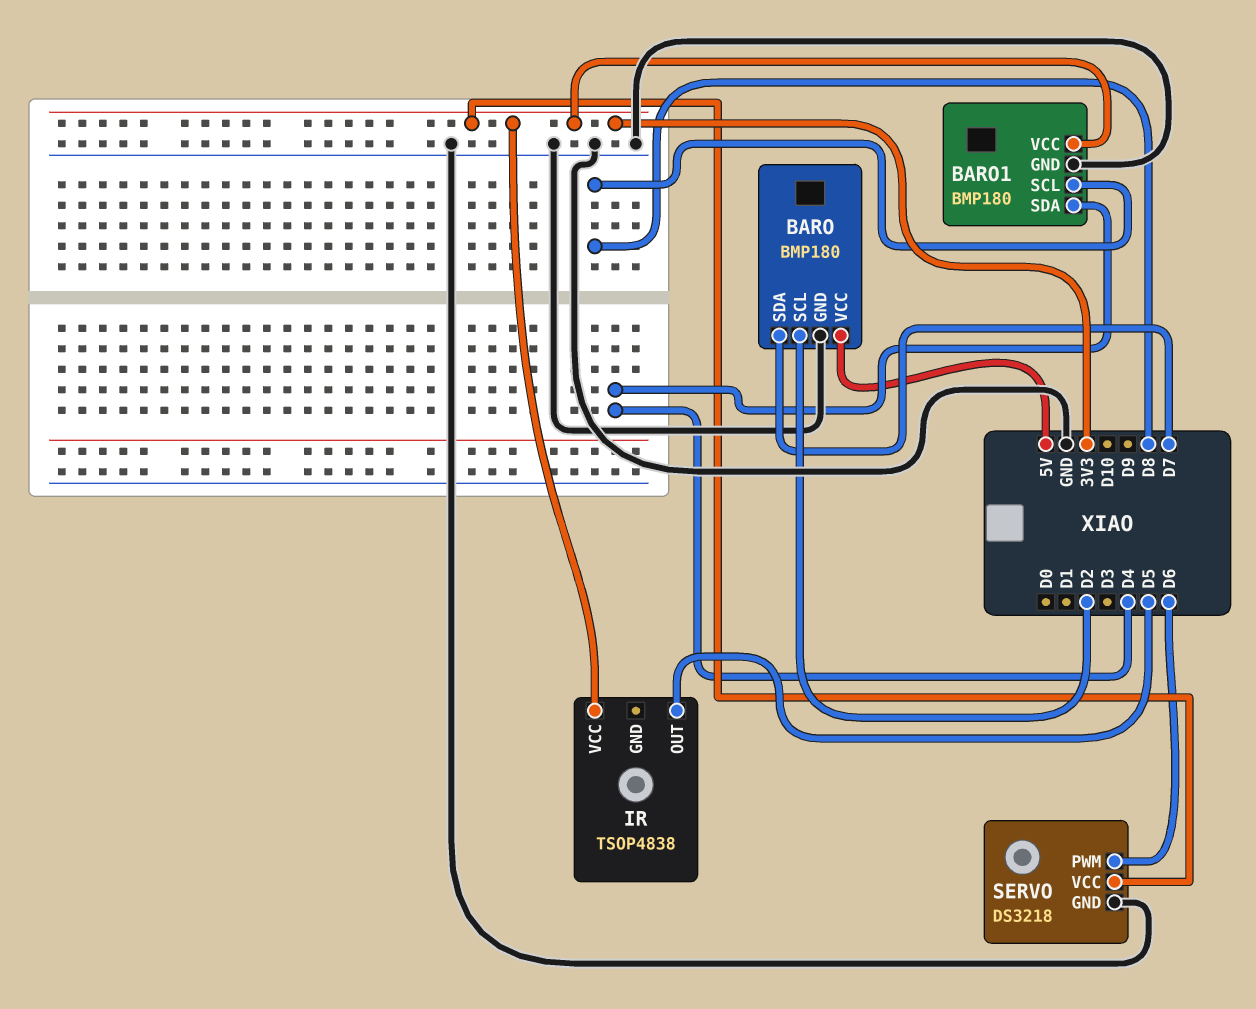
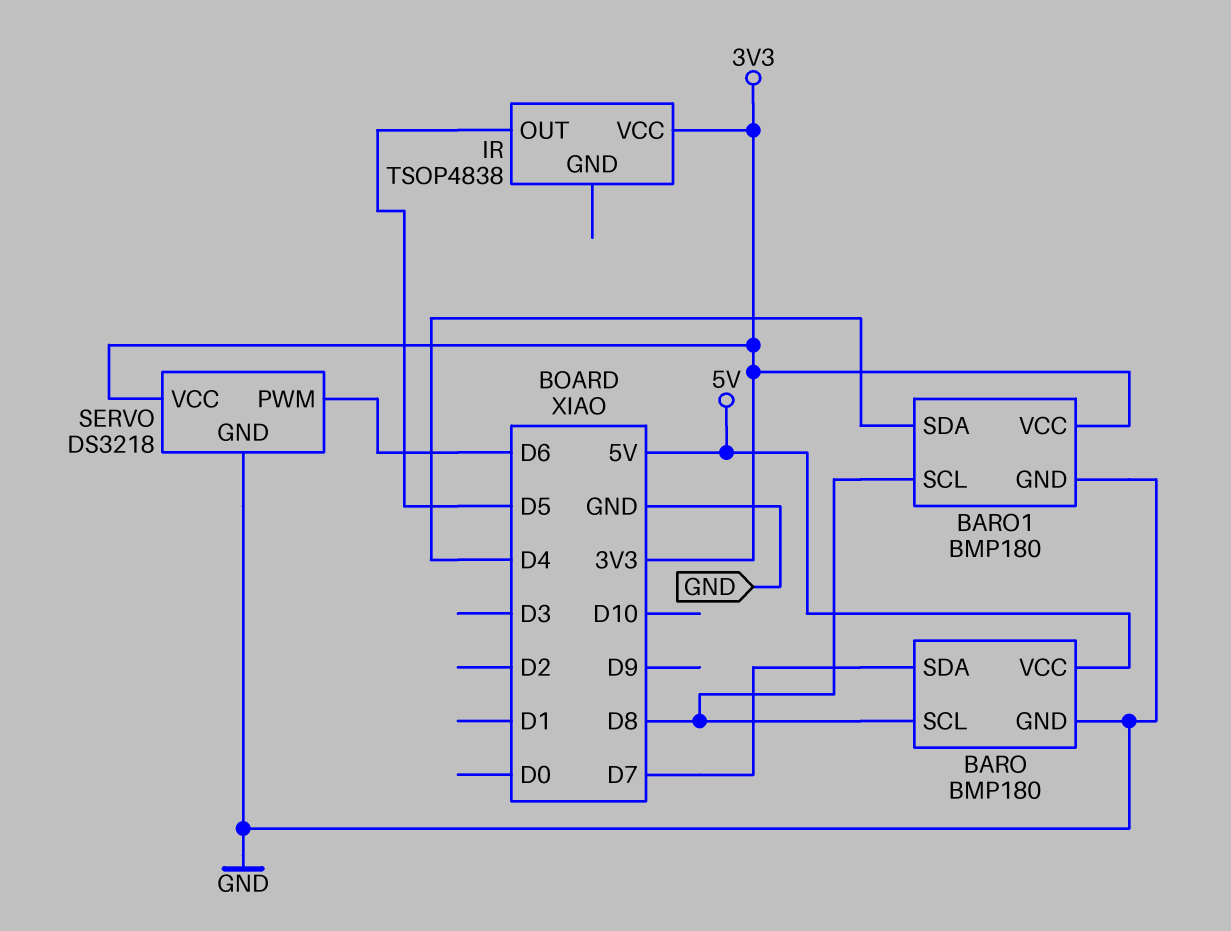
BARO pin SCL: D2 -> D8

